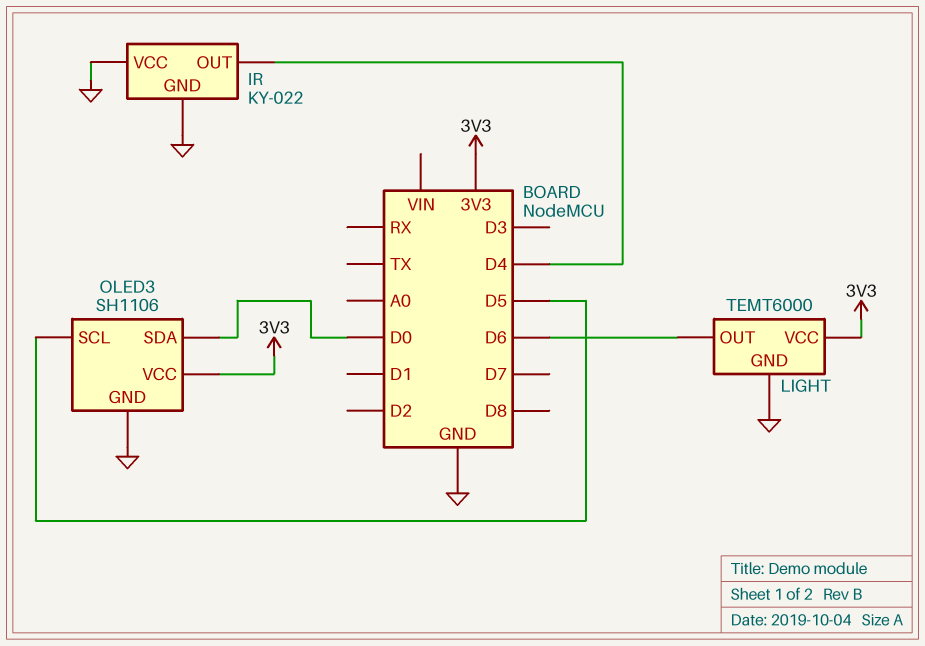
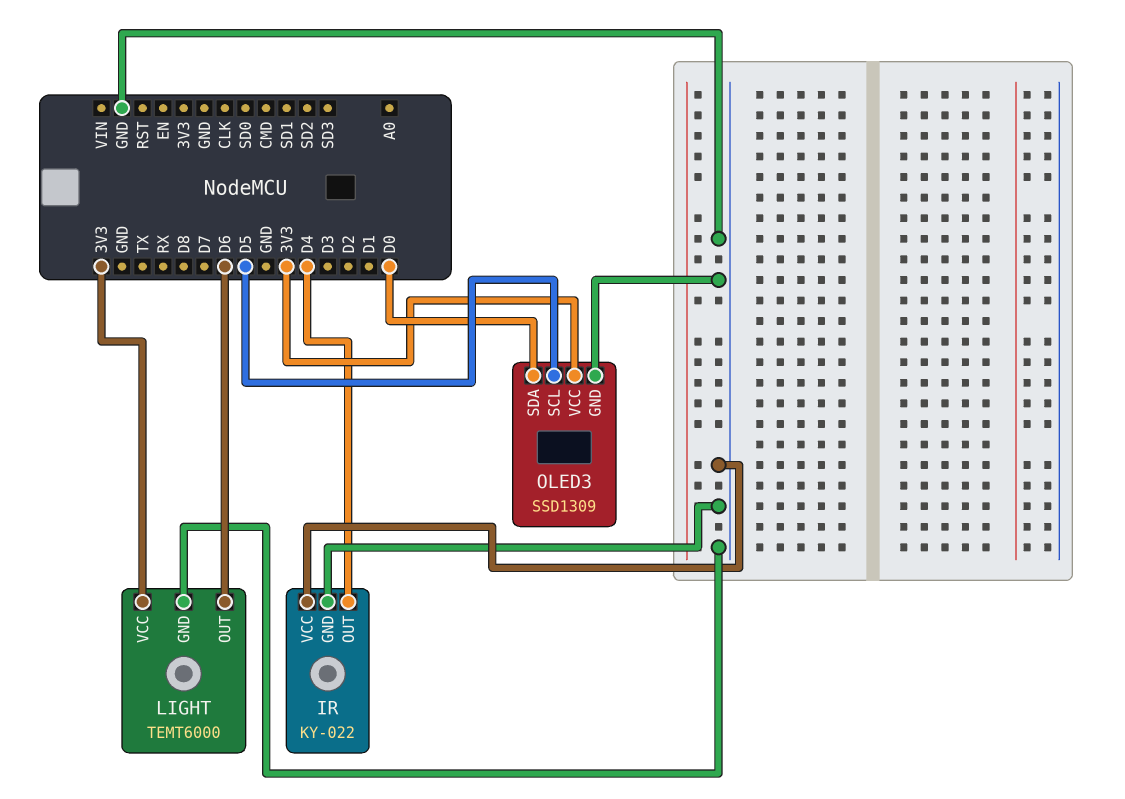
OLED3: SH1106 -> SSD1309

